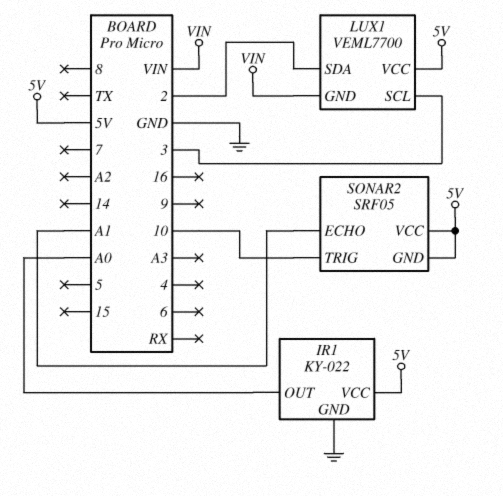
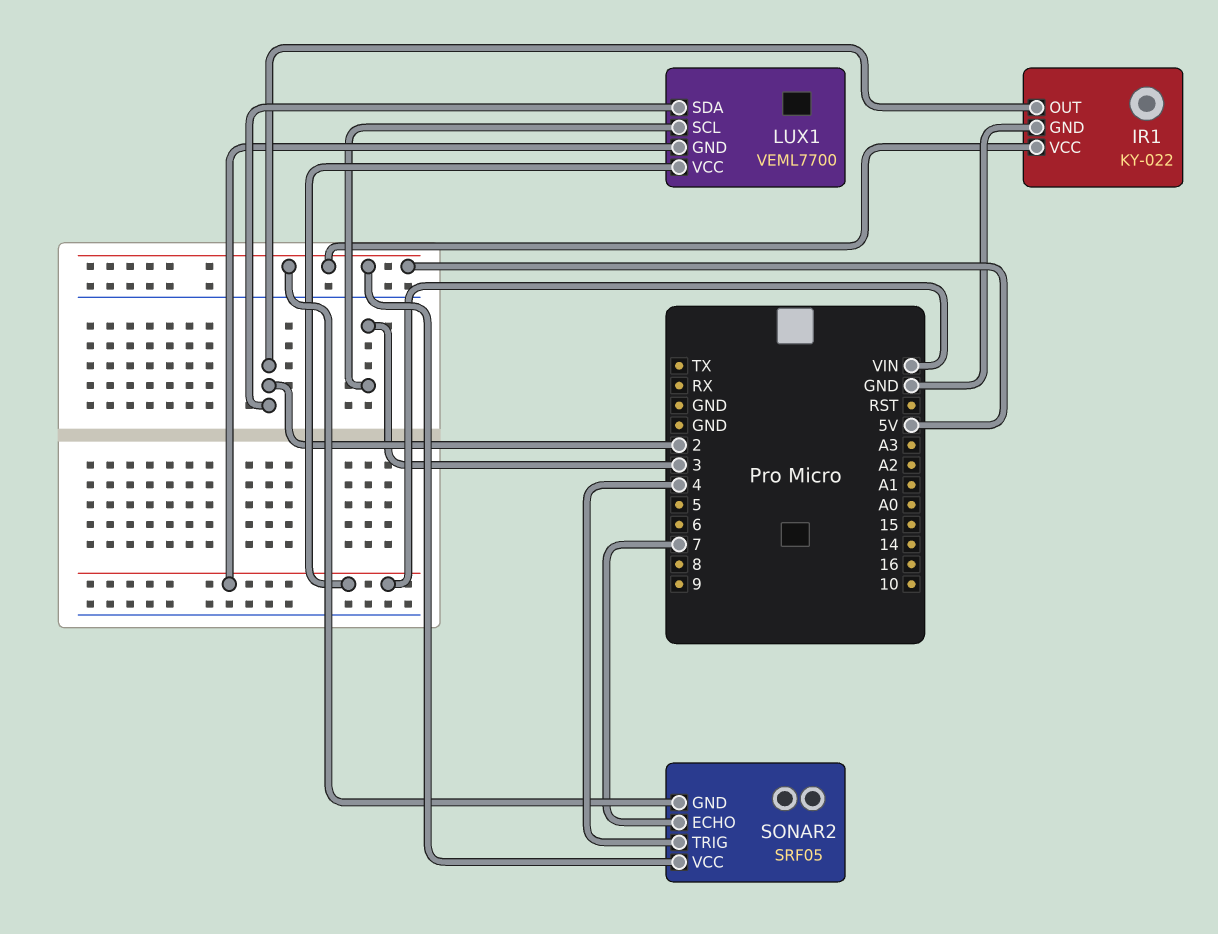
IR1 pin OUT: A0 -> 2
LUX1 pin VCC: 5V -> VIN
SONAR2 pin ECHO: A1 -> 7
SONAR2 pin TRIG: 10 -> 4

